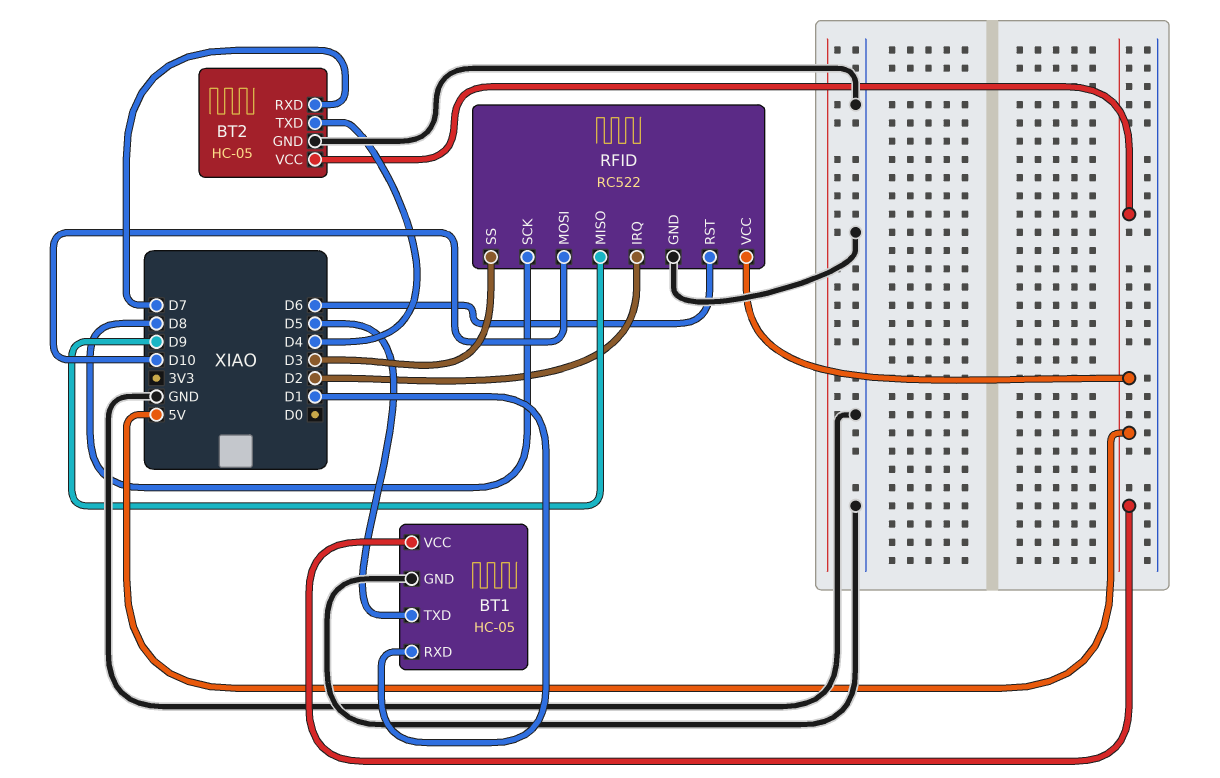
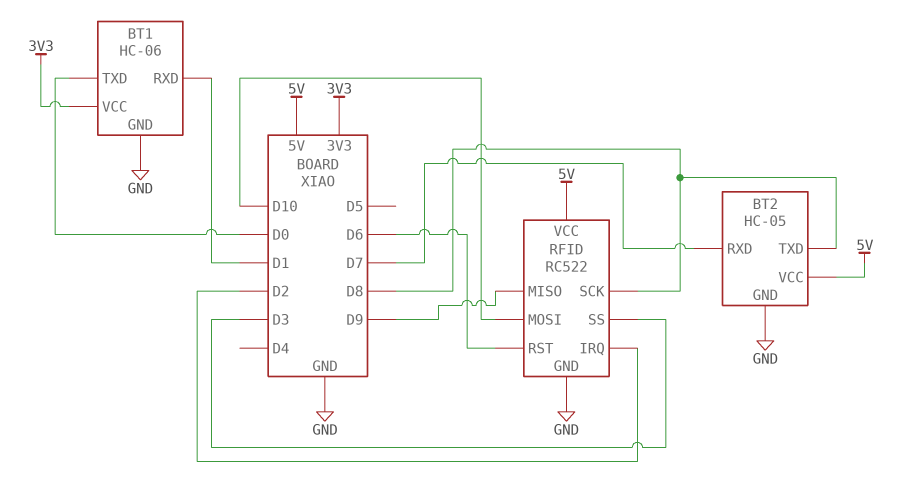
BT1: HC-05 -> HC-06
BT1 pin TXD: D5 -> D0
BT1 pin VCC: 5V -> 3V3
BT2 pin TXD: D4 -> D8

